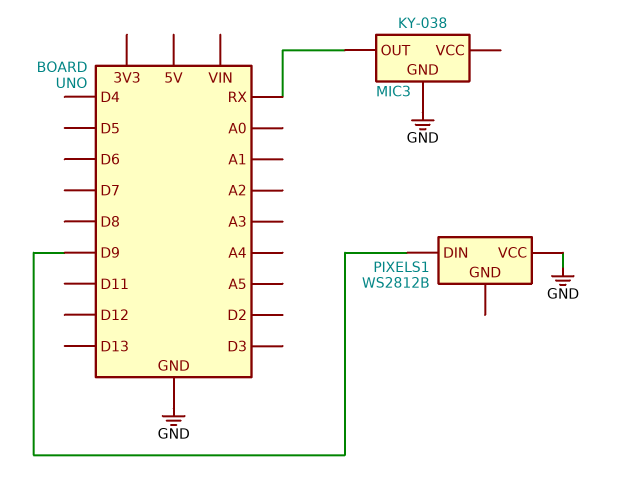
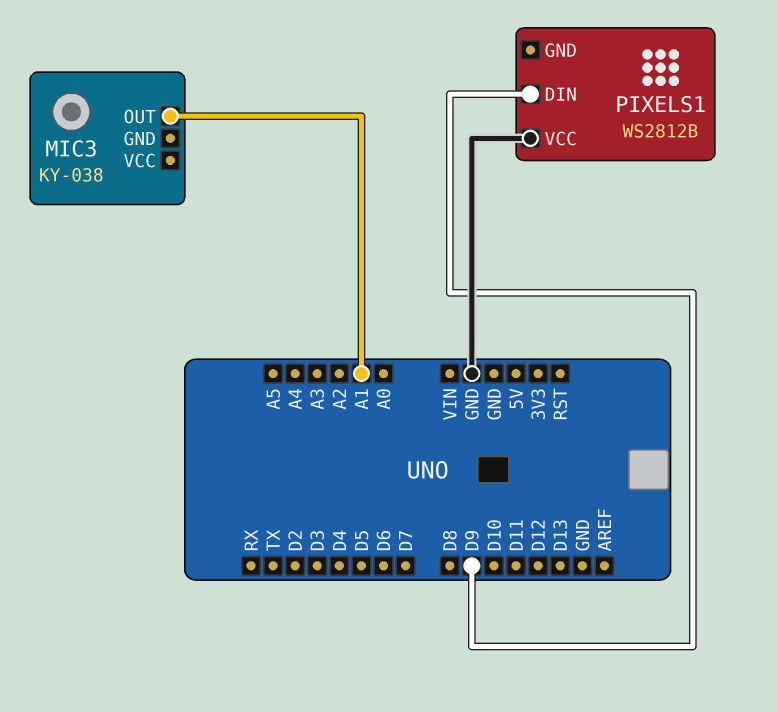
MIC3 pin GND: GND -> none
MIC3 pin OUT: RX -> A1

